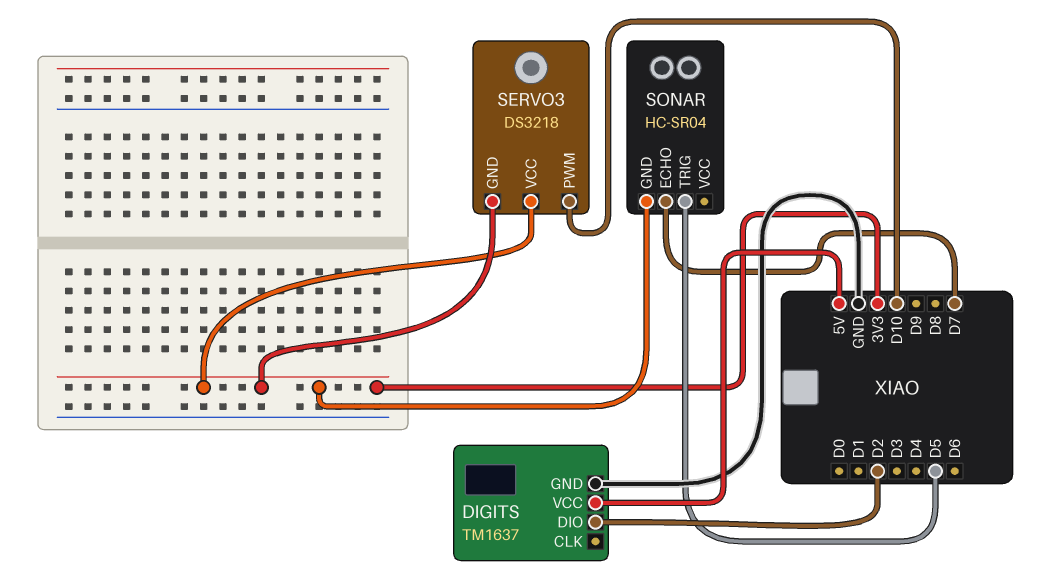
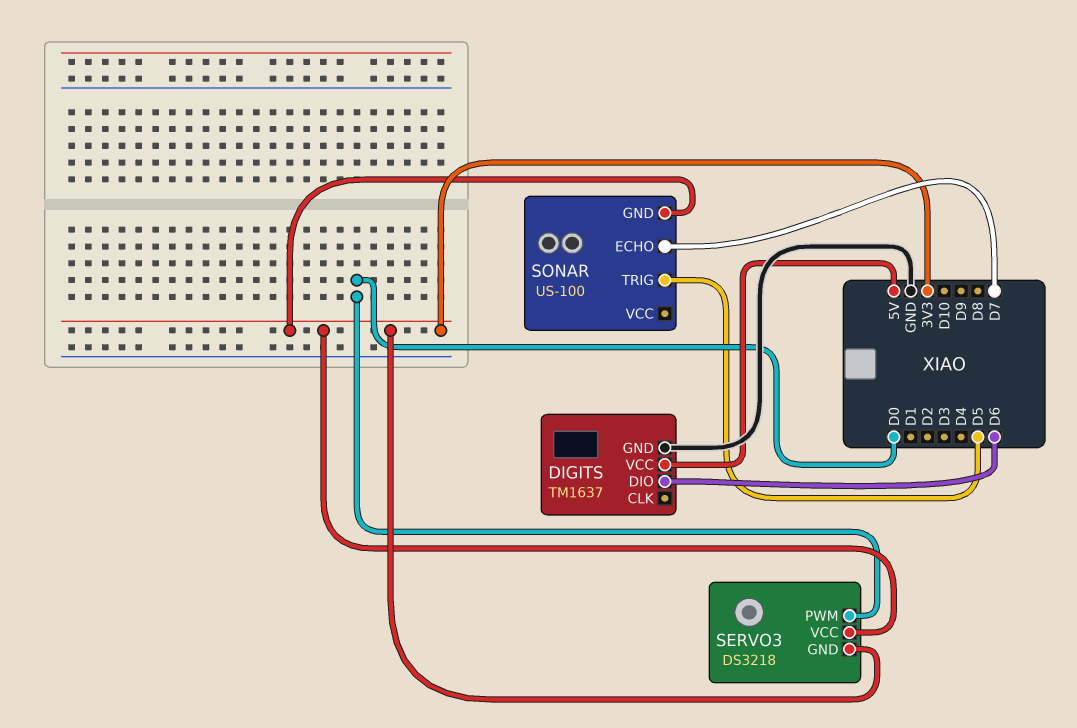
DIGITS pin DIO: D2 -> D6
SERVO3 pin PWM: D10 -> D0
SONAR: HC-SR04 -> US-100

